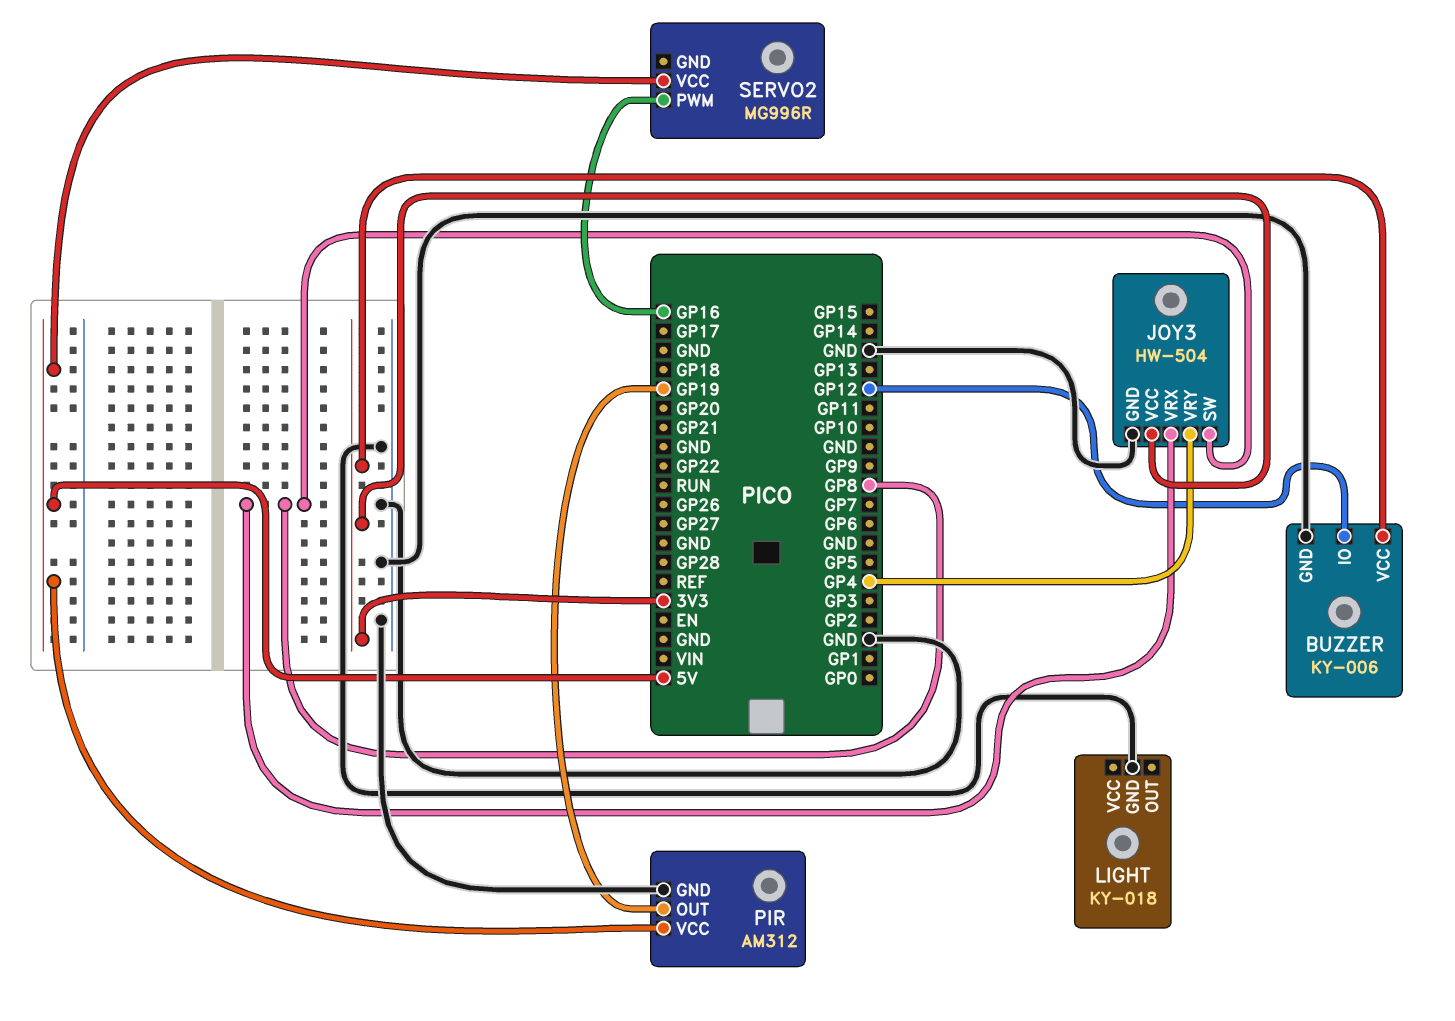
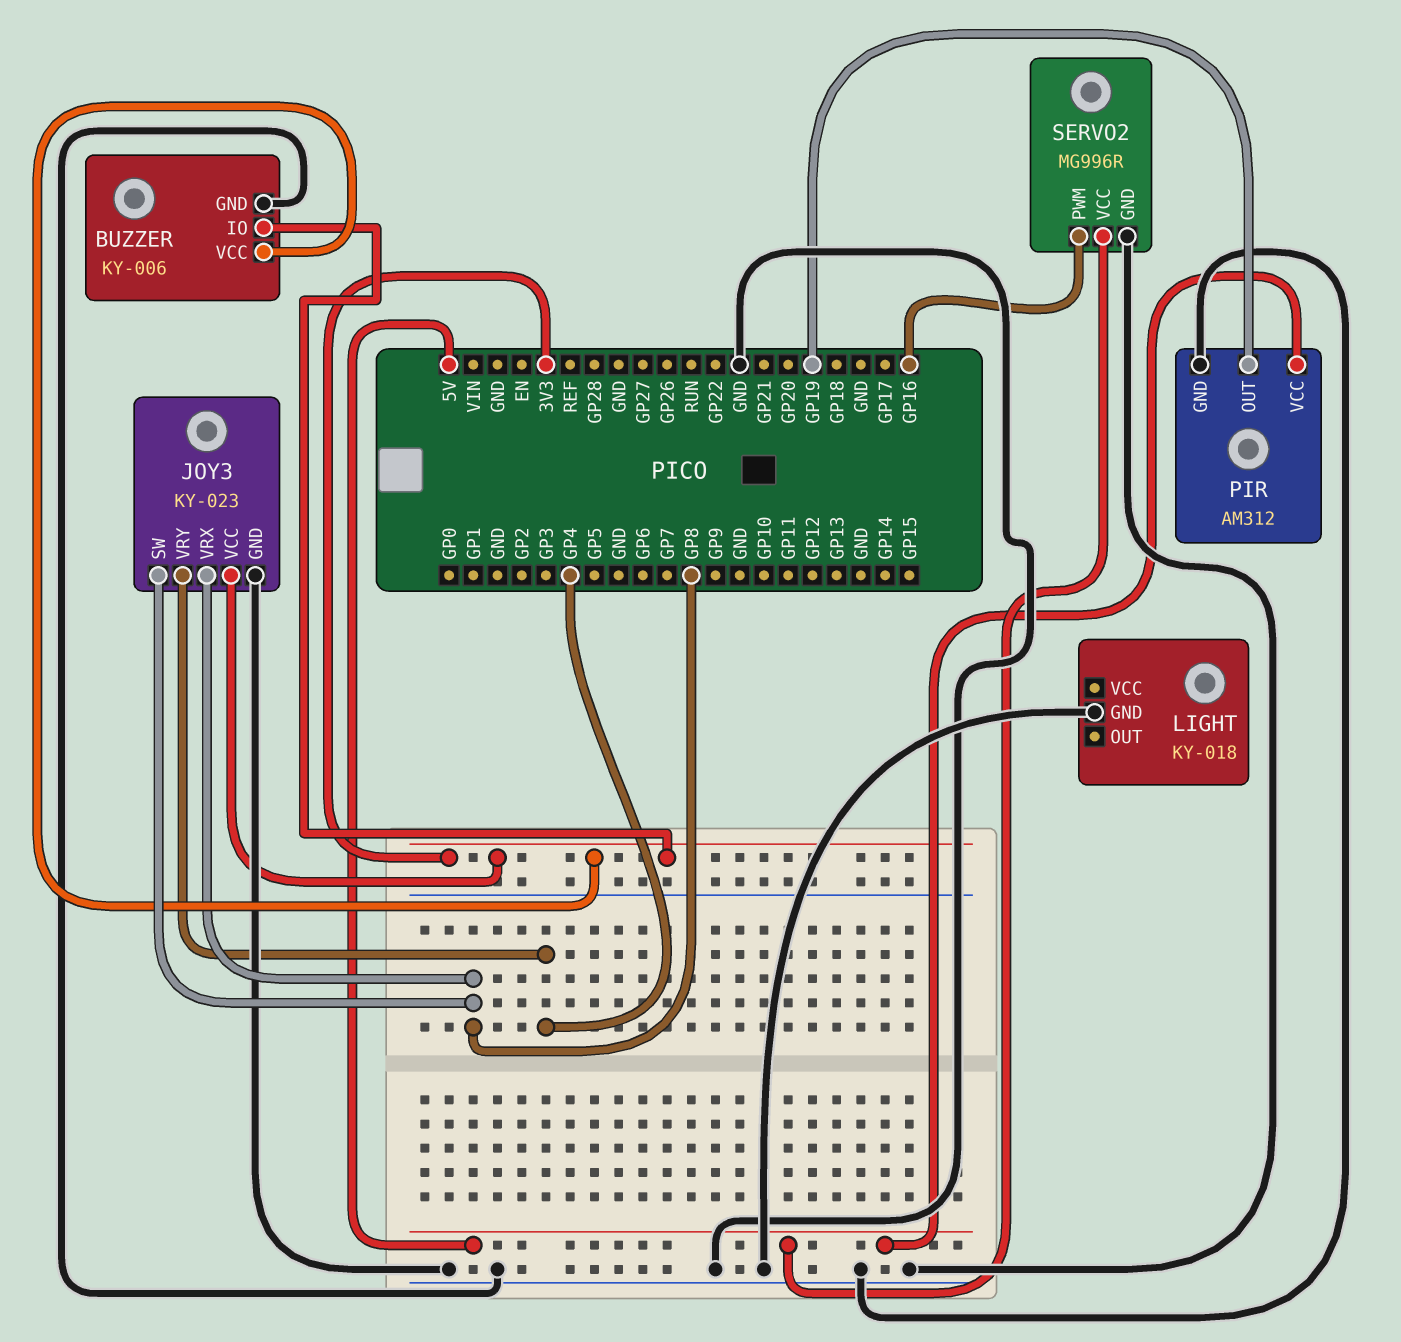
BUZZER pin IO: GP12 -> 3V3
JOY3: HW-504 -> KY-023
SERVO2 pin GND: none -> GND

